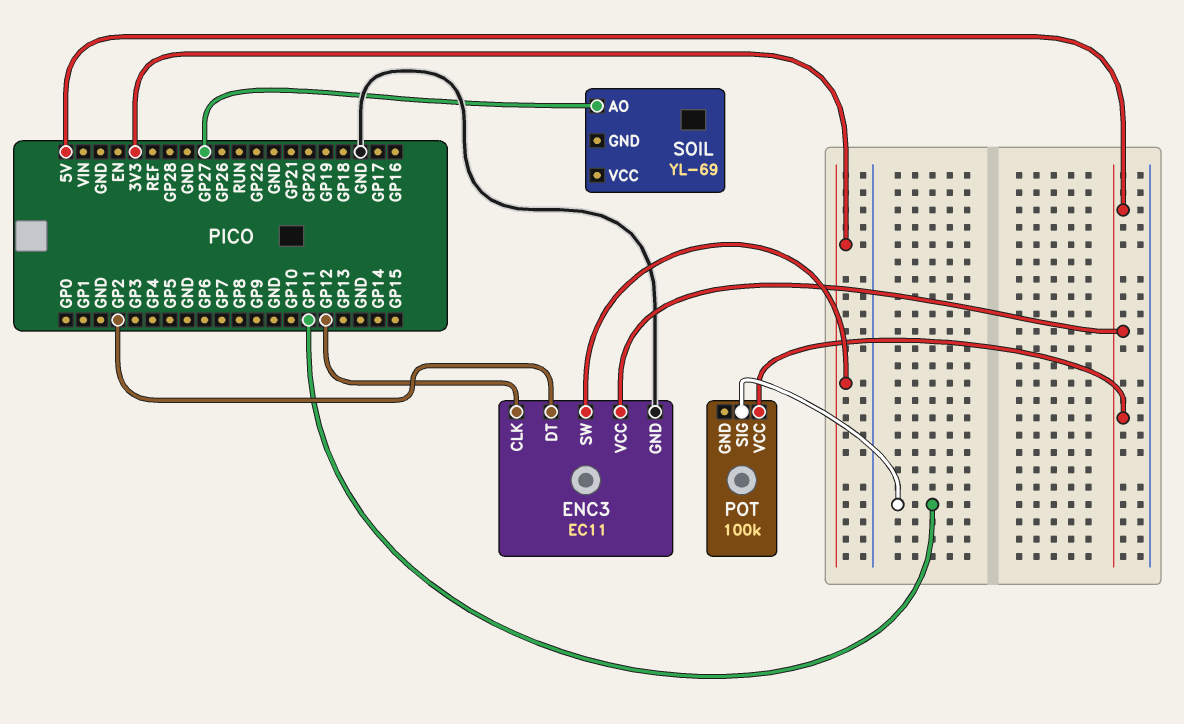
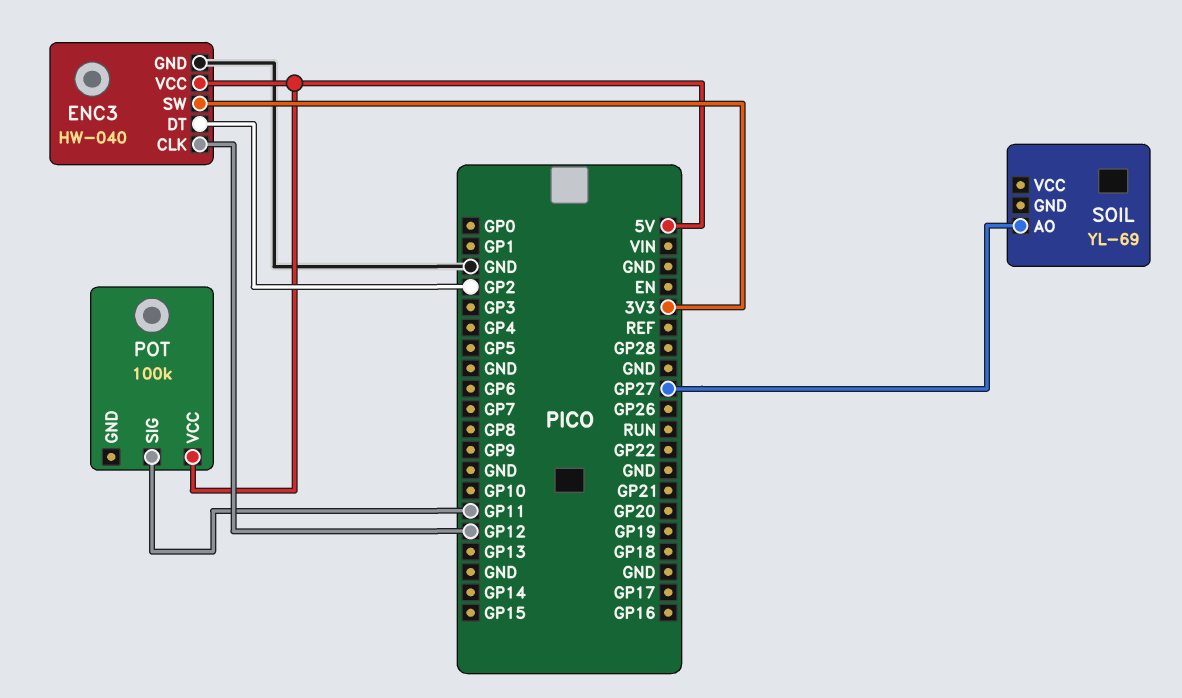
ENC3: EC11 -> HW-040

